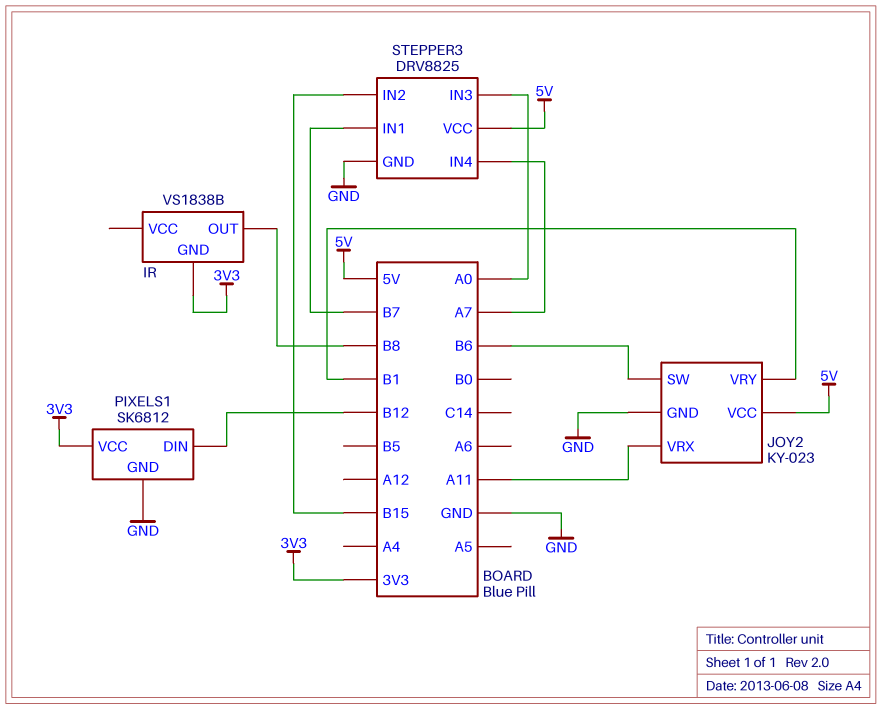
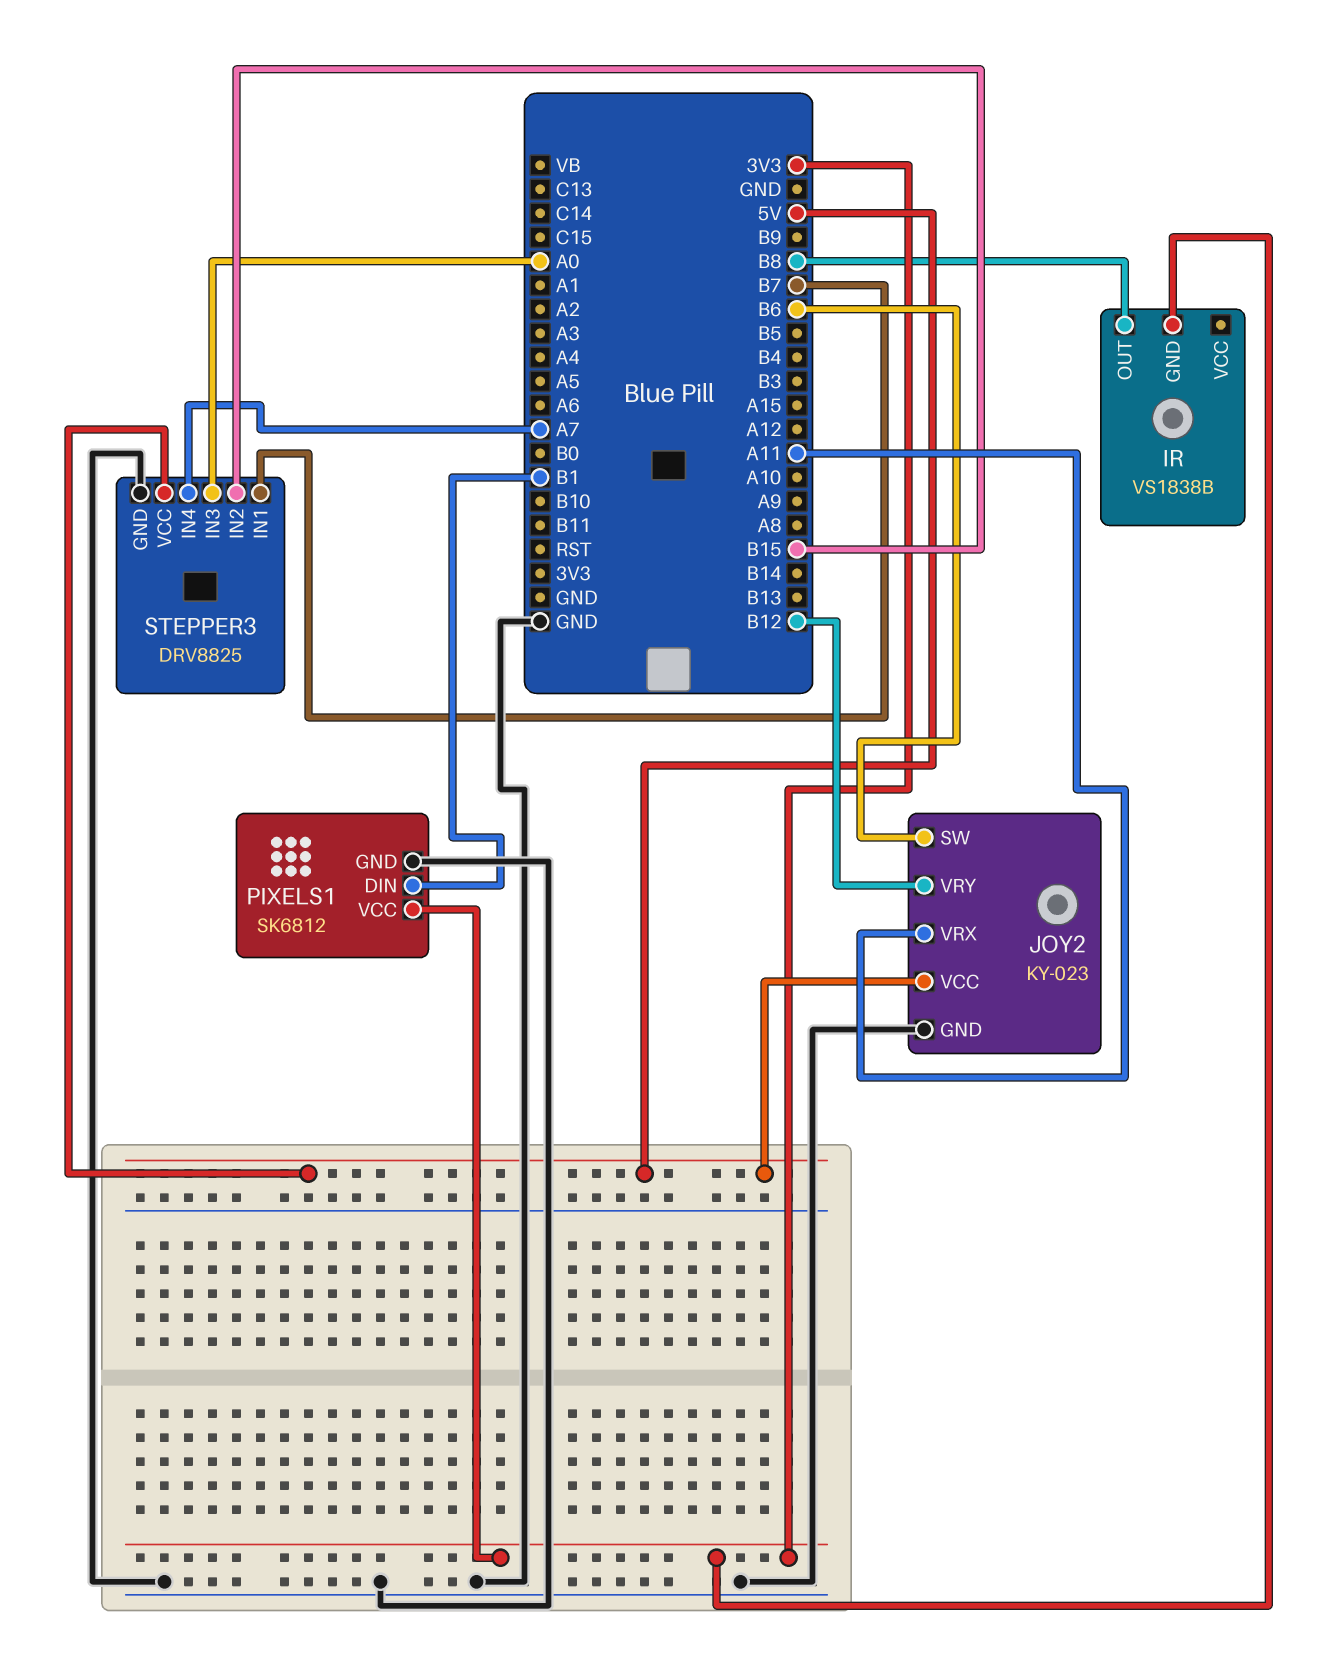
JOY2 pin VRY: B1 -> B12
PIXELS1 pin DIN: B12 -> B1

